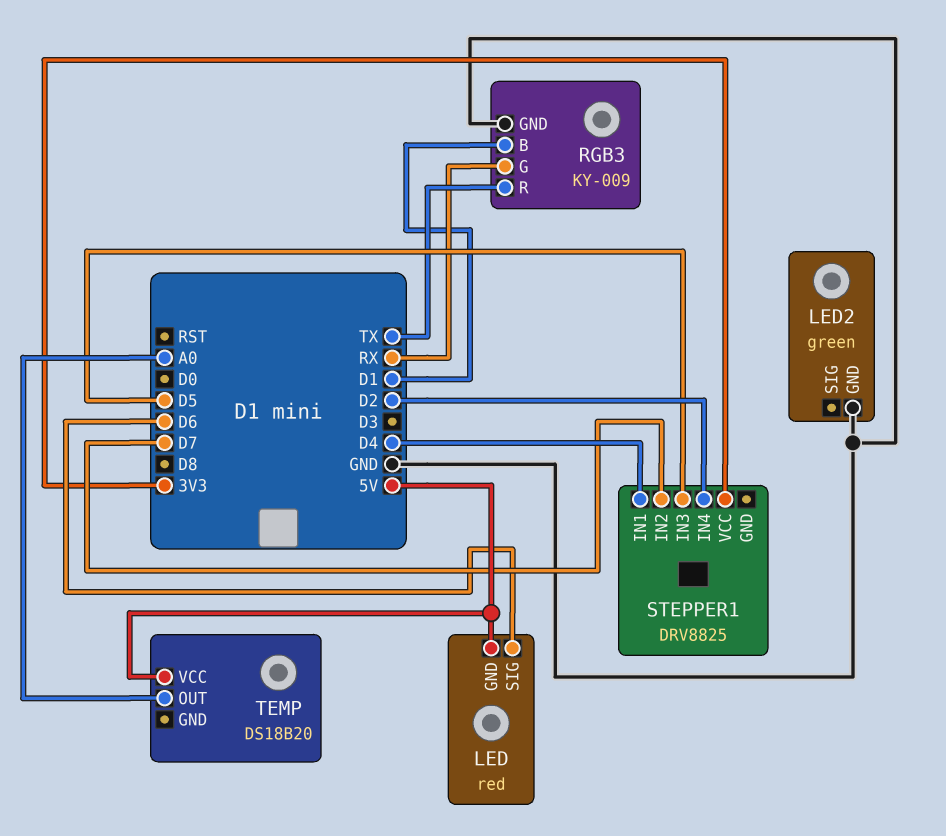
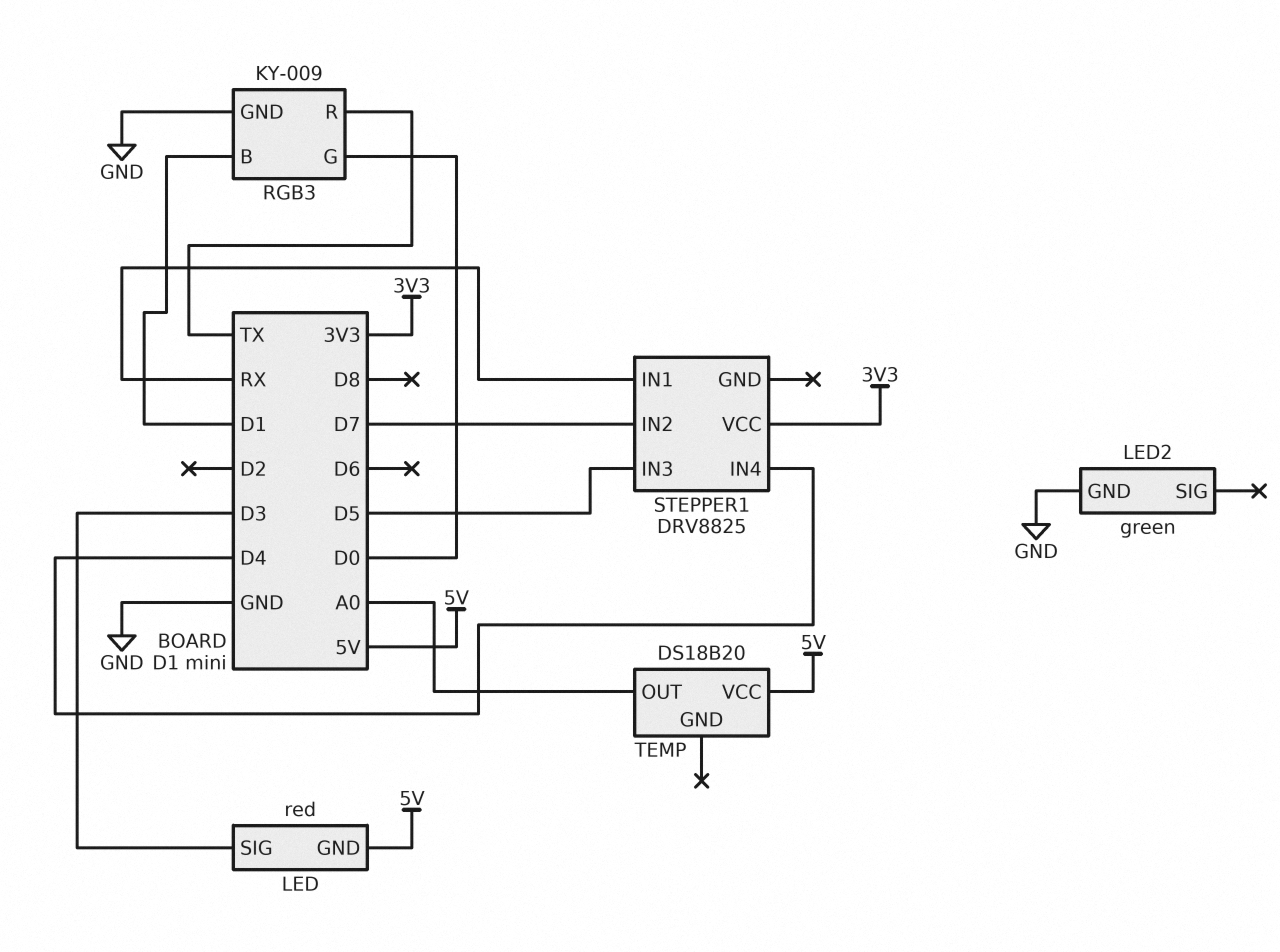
LED pin SIG: D6 -> D3
RGB3 pin G: RX -> D0
STEPPER1 pin IN1: D4 -> RX
STEPPER1 pin IN4: D2 -> D4

